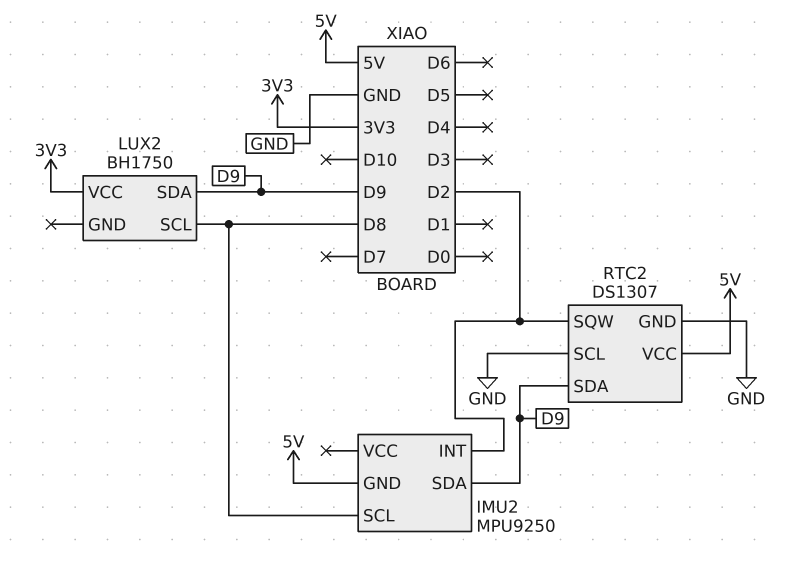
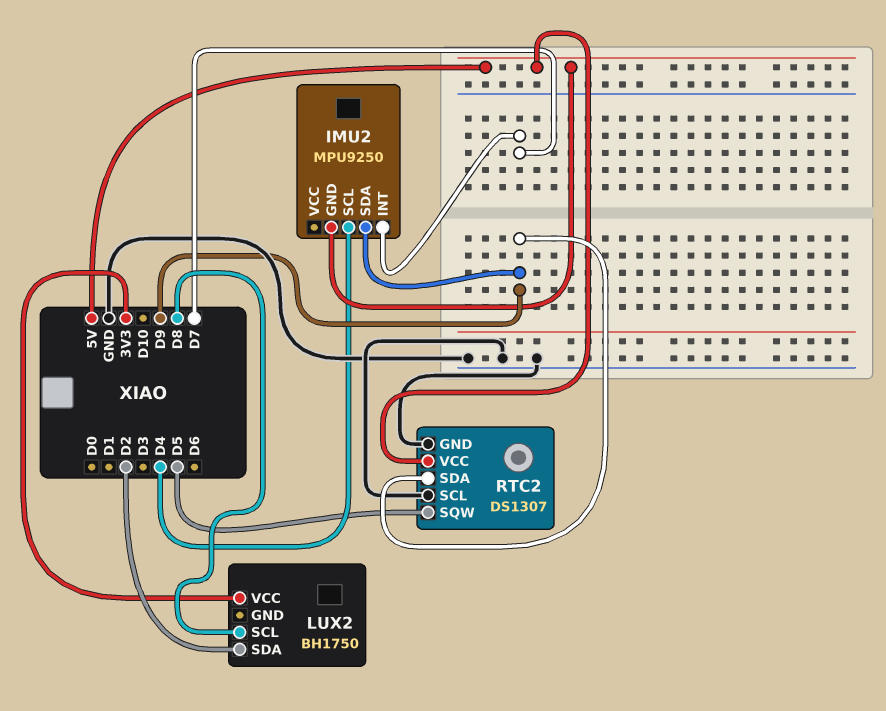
IMU2 pin INT: D2 -> D7
IMU2 pin SCL: D8 -> D4
LUX2 pin SDA: D9 -> D2
RTC2 pin SQW: D2 -> D5

